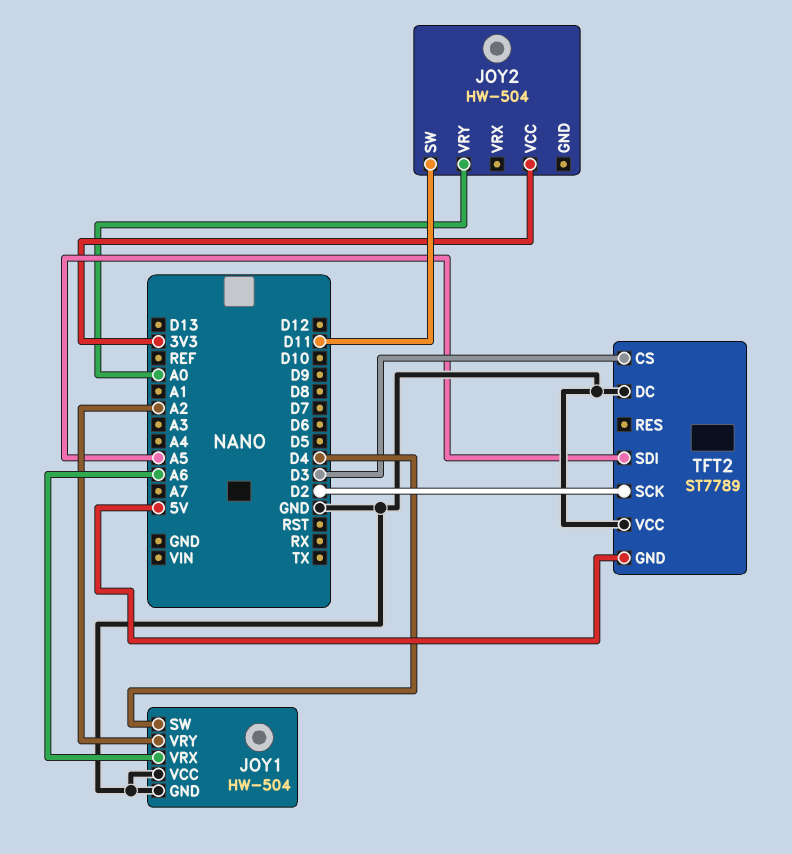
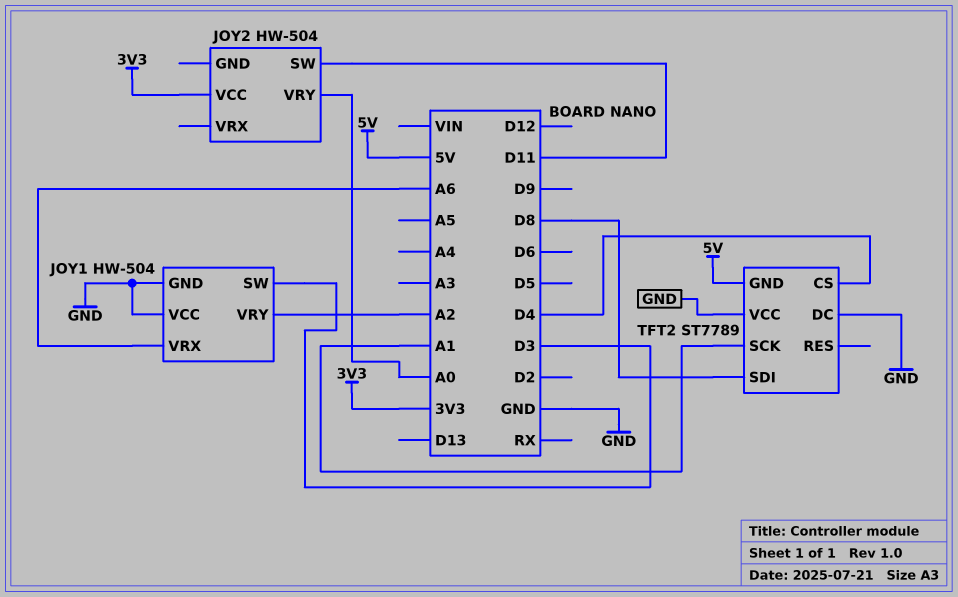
JOY1 pin SW: D4 -> D3
TFT2 pin CS: D3 -> D4
TFT2 pin SCK: D2 -> A1
TFT2 pin SDI: A5 -> D8

